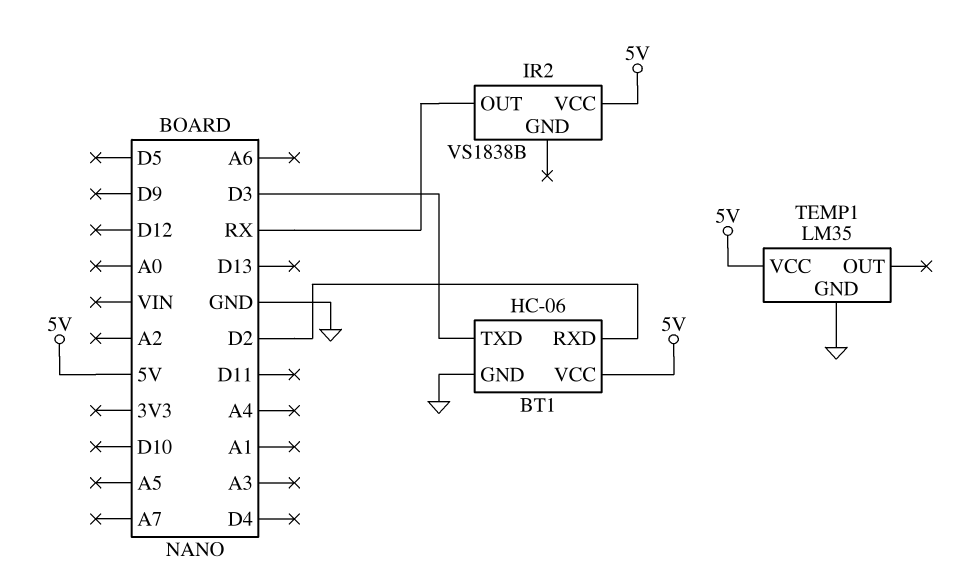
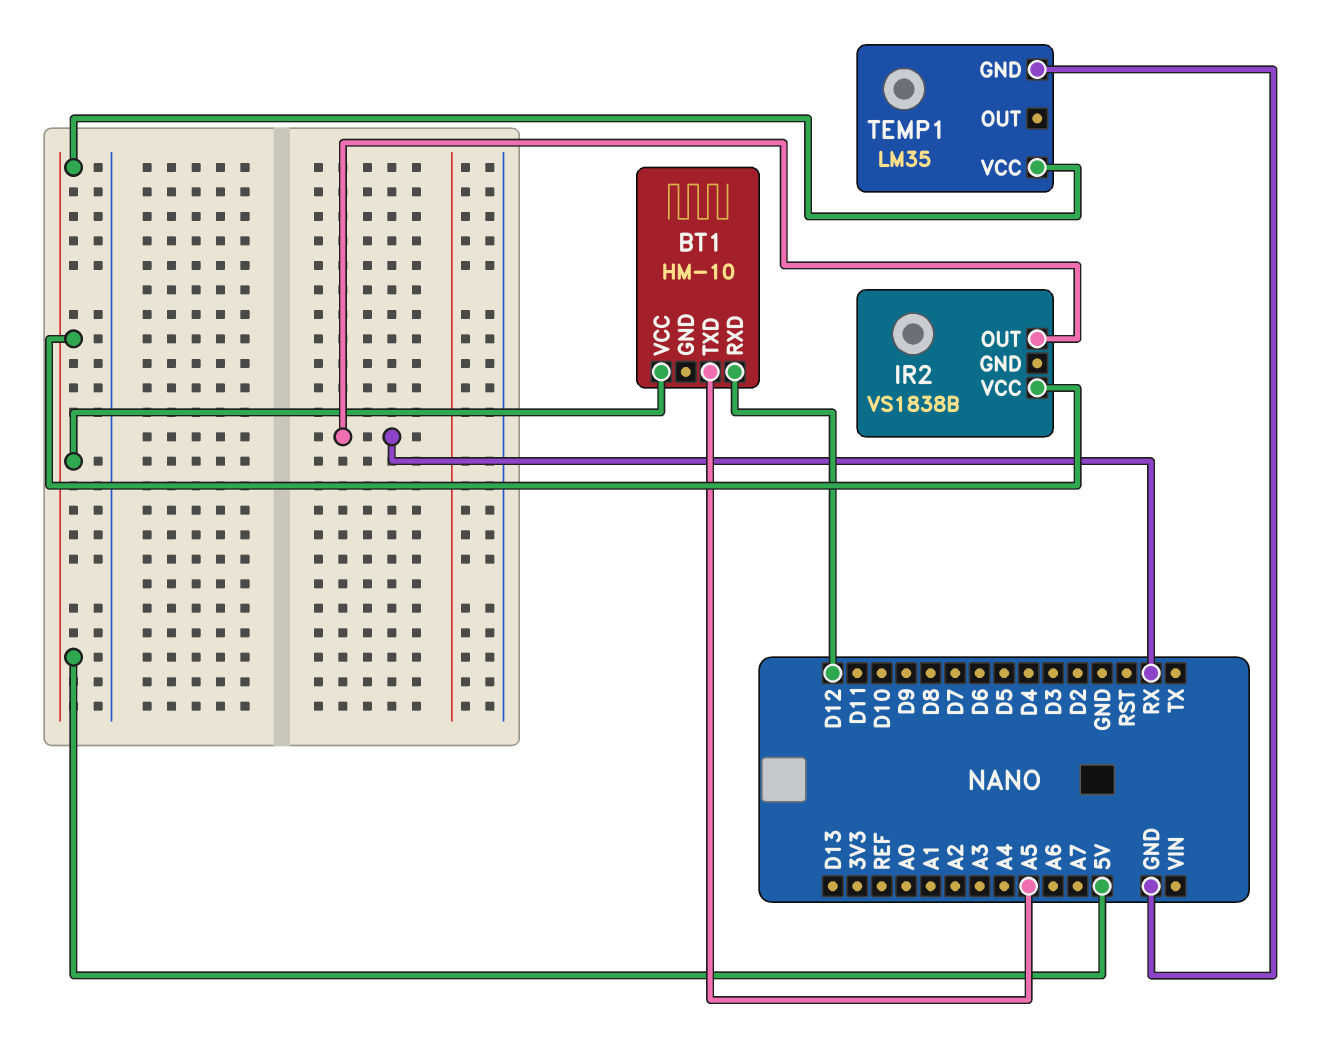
BT1: HC-06 -> HM-10
BT1 pin GND: GND -> none
BT1 pin RXD: D2 -> D12
BT1 pin TXD: D3 -> A5

